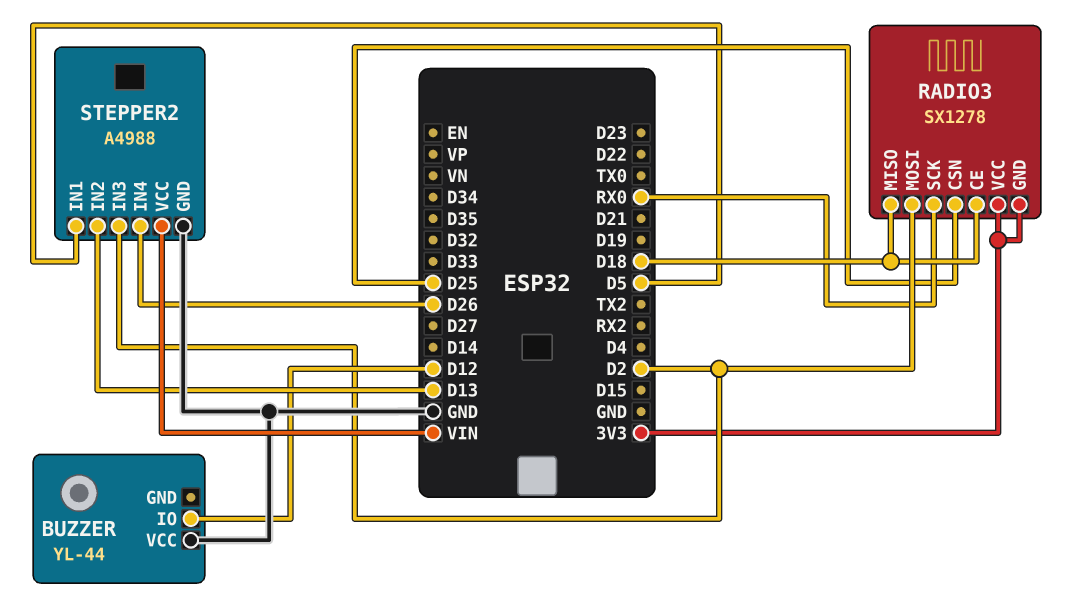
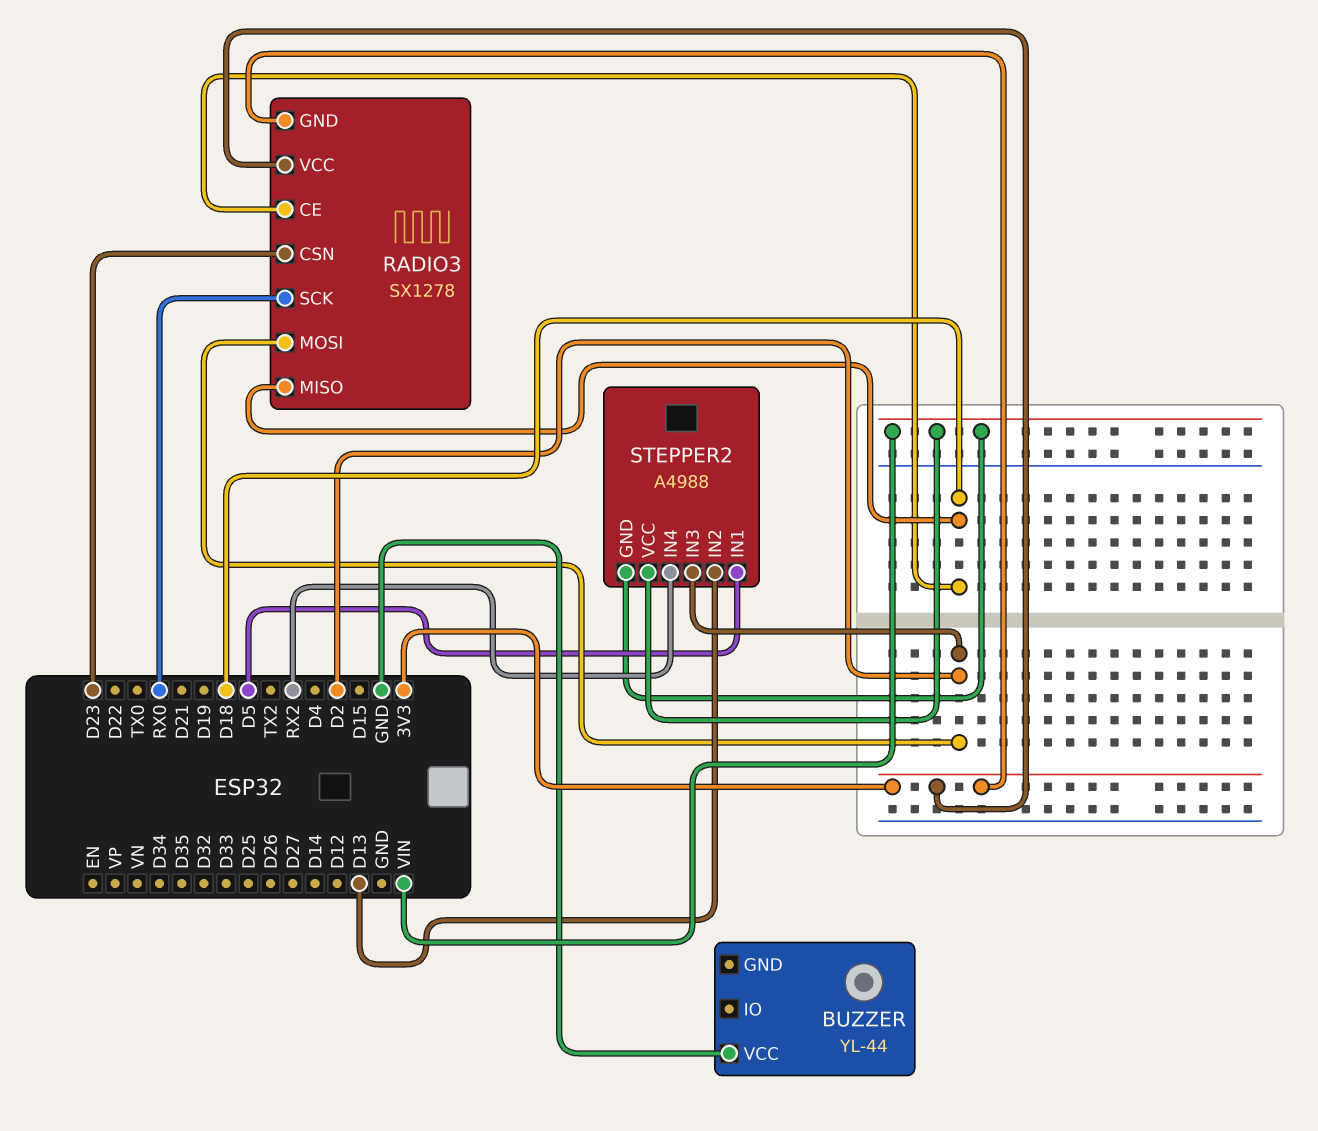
BUZZER pin IO: D12 -> none
RADIO3 pin CSN: D25 -> D23
STEPPER2 pin GND: GND -> VIN
STEPPER2 pin IN4: D26 -> RX2

